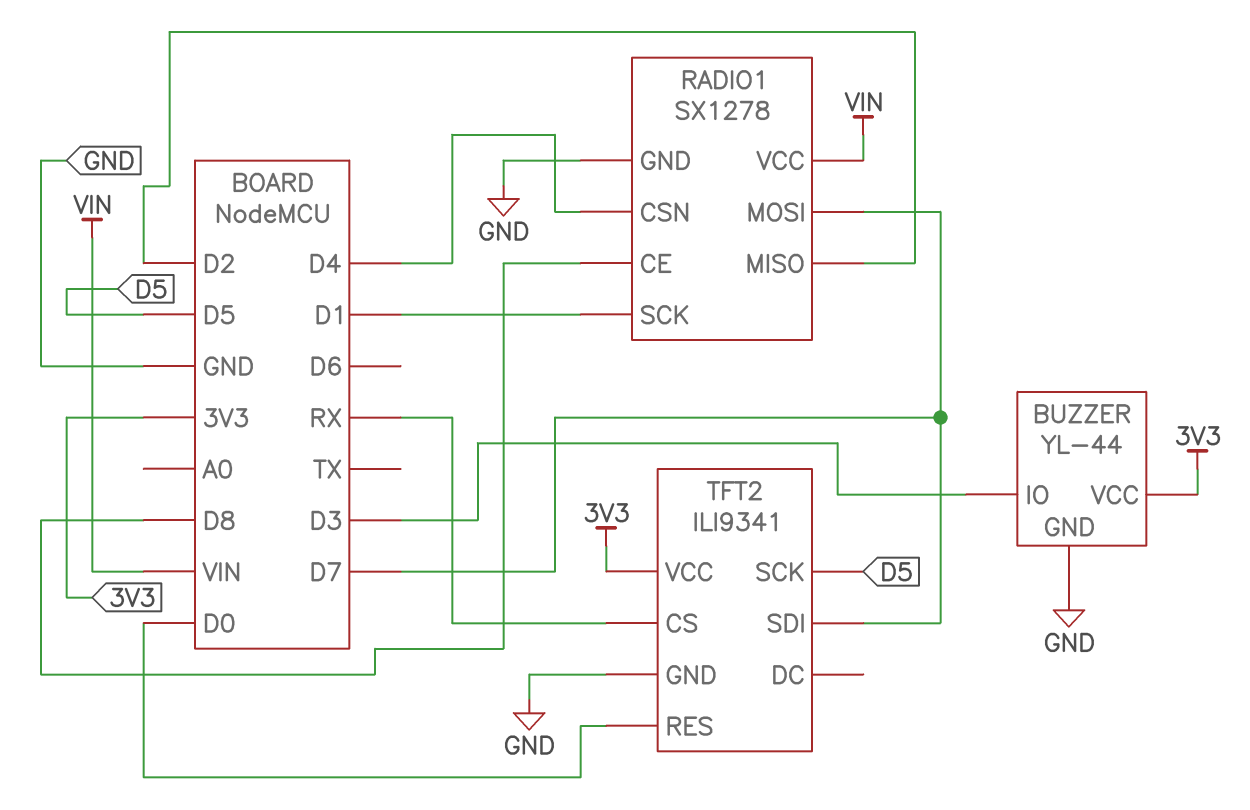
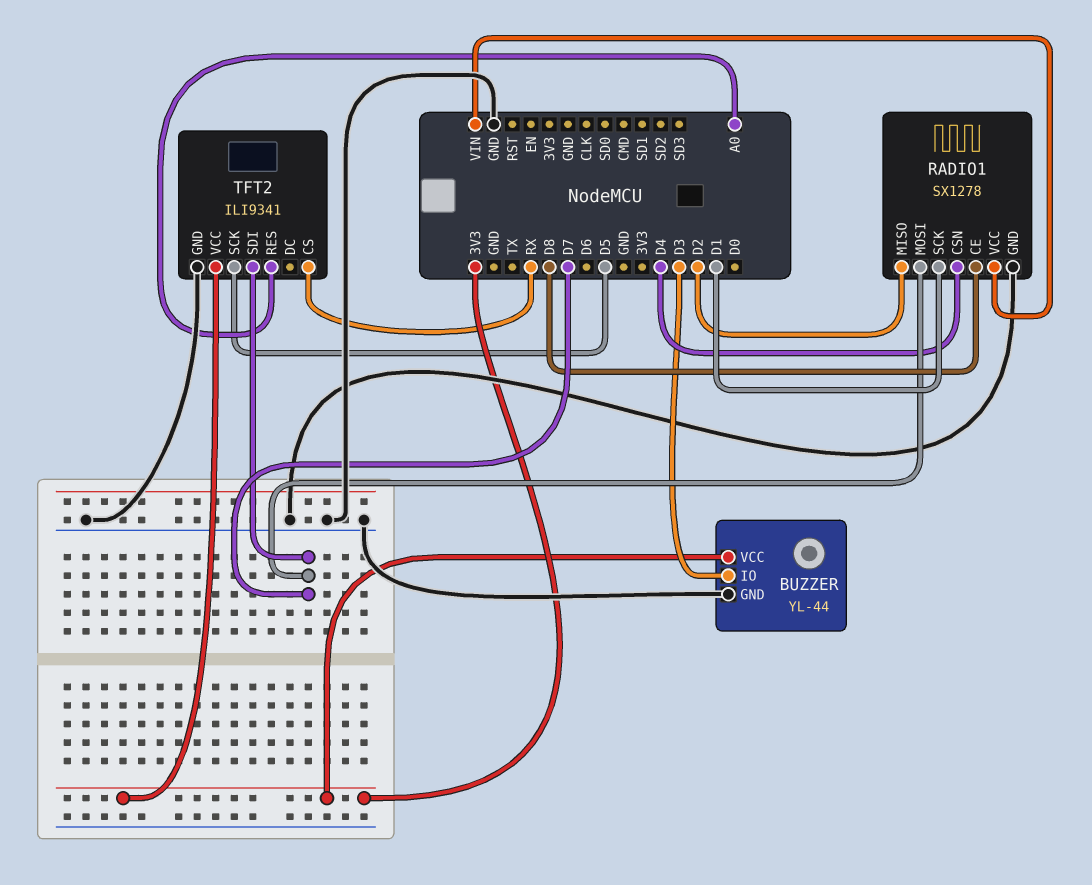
TFT2 pin RES: D0 -> A0

